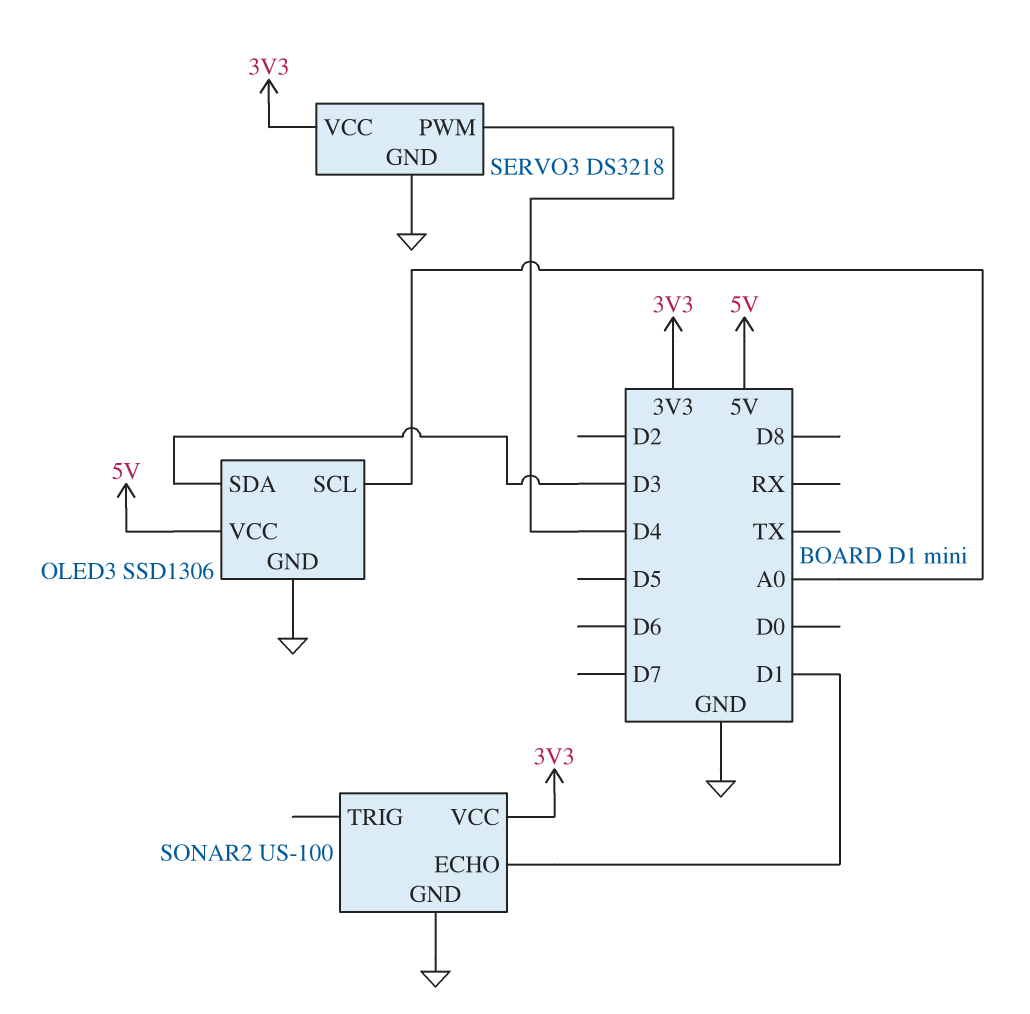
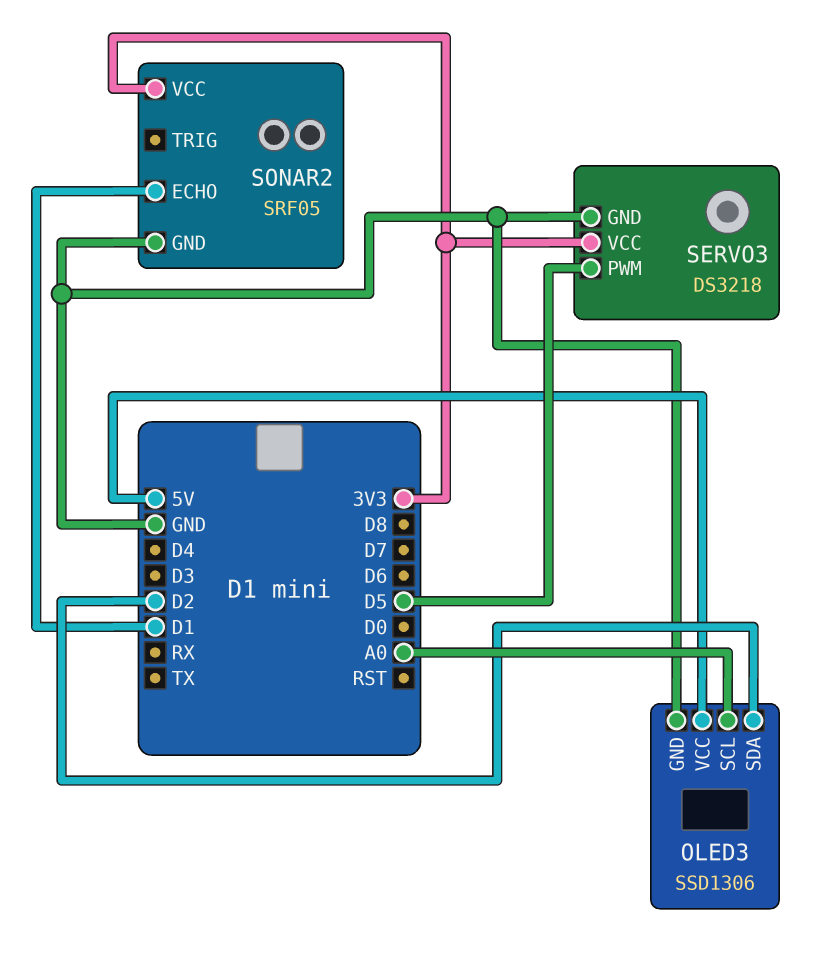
OLED3 pin SDA: D3 -> D2
SERVO3 pin PWM: D4 -> D5
SONAR2: US-100 -> SRF05

